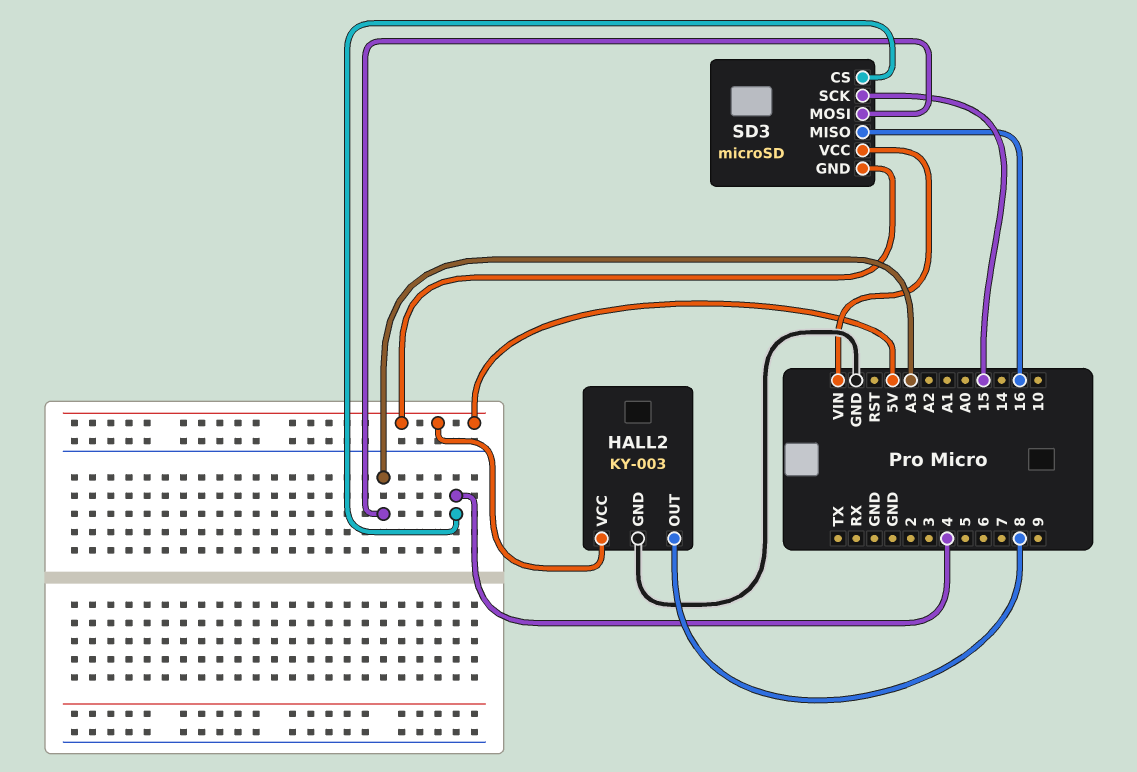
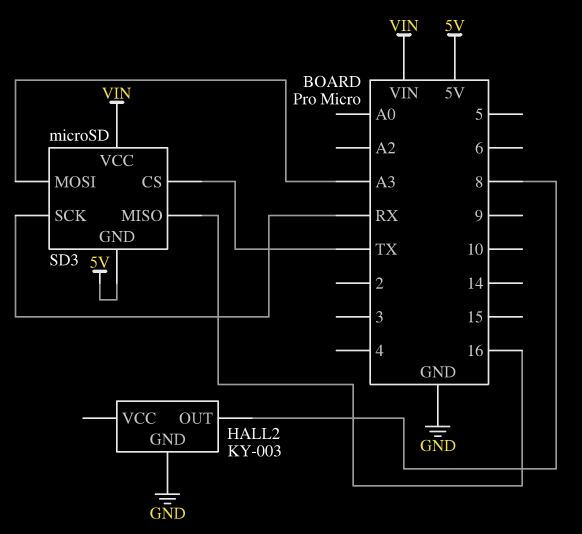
HALL2 pin VCC: 5V -> none
SD3 pin CS: 4 -> TX
SD3 pin SCK: 15 -> RX

